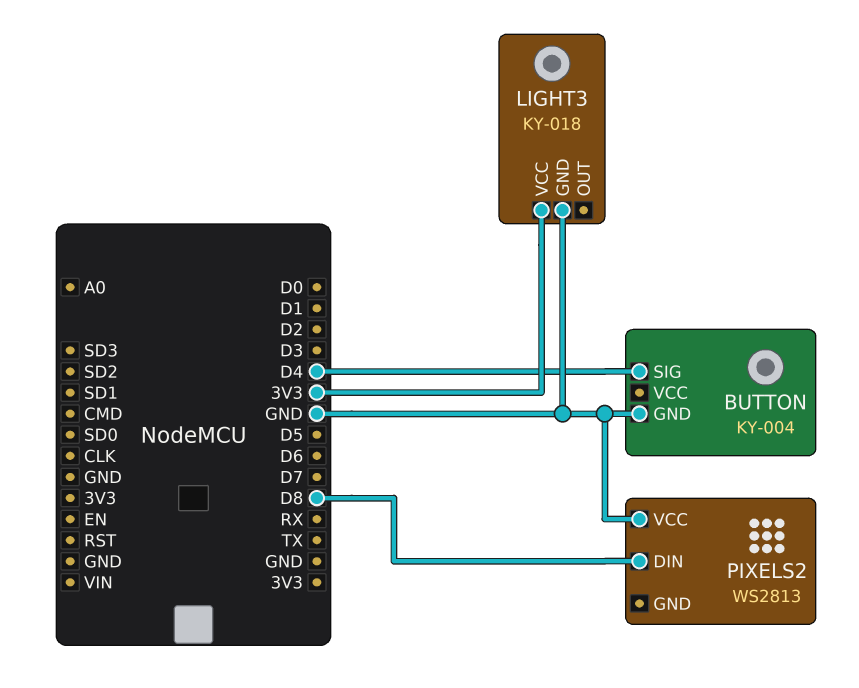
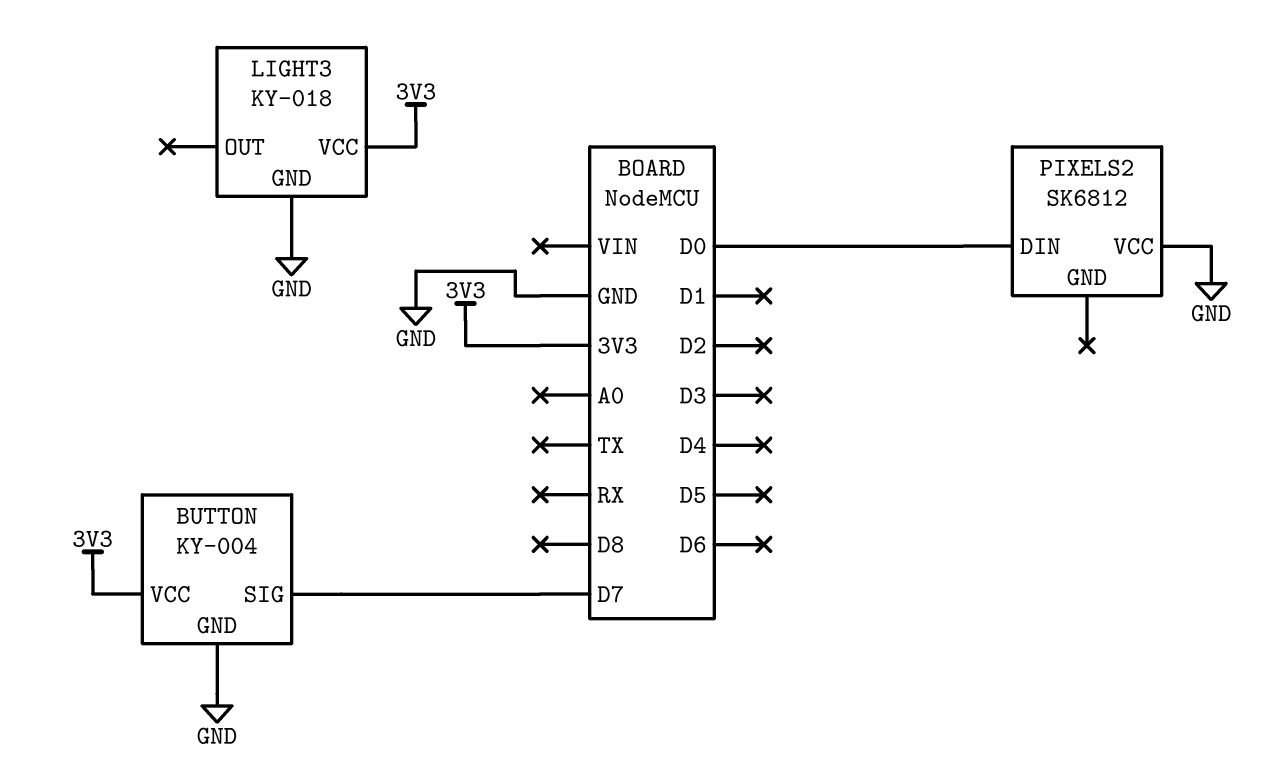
BUTTON pin SIG: D4 -> D7
BUTTON pin VCC: none -> 3V3
PIXELS2: WS2813 -> SK6812
PIXELS2 pin DIN: D8 -> D0

